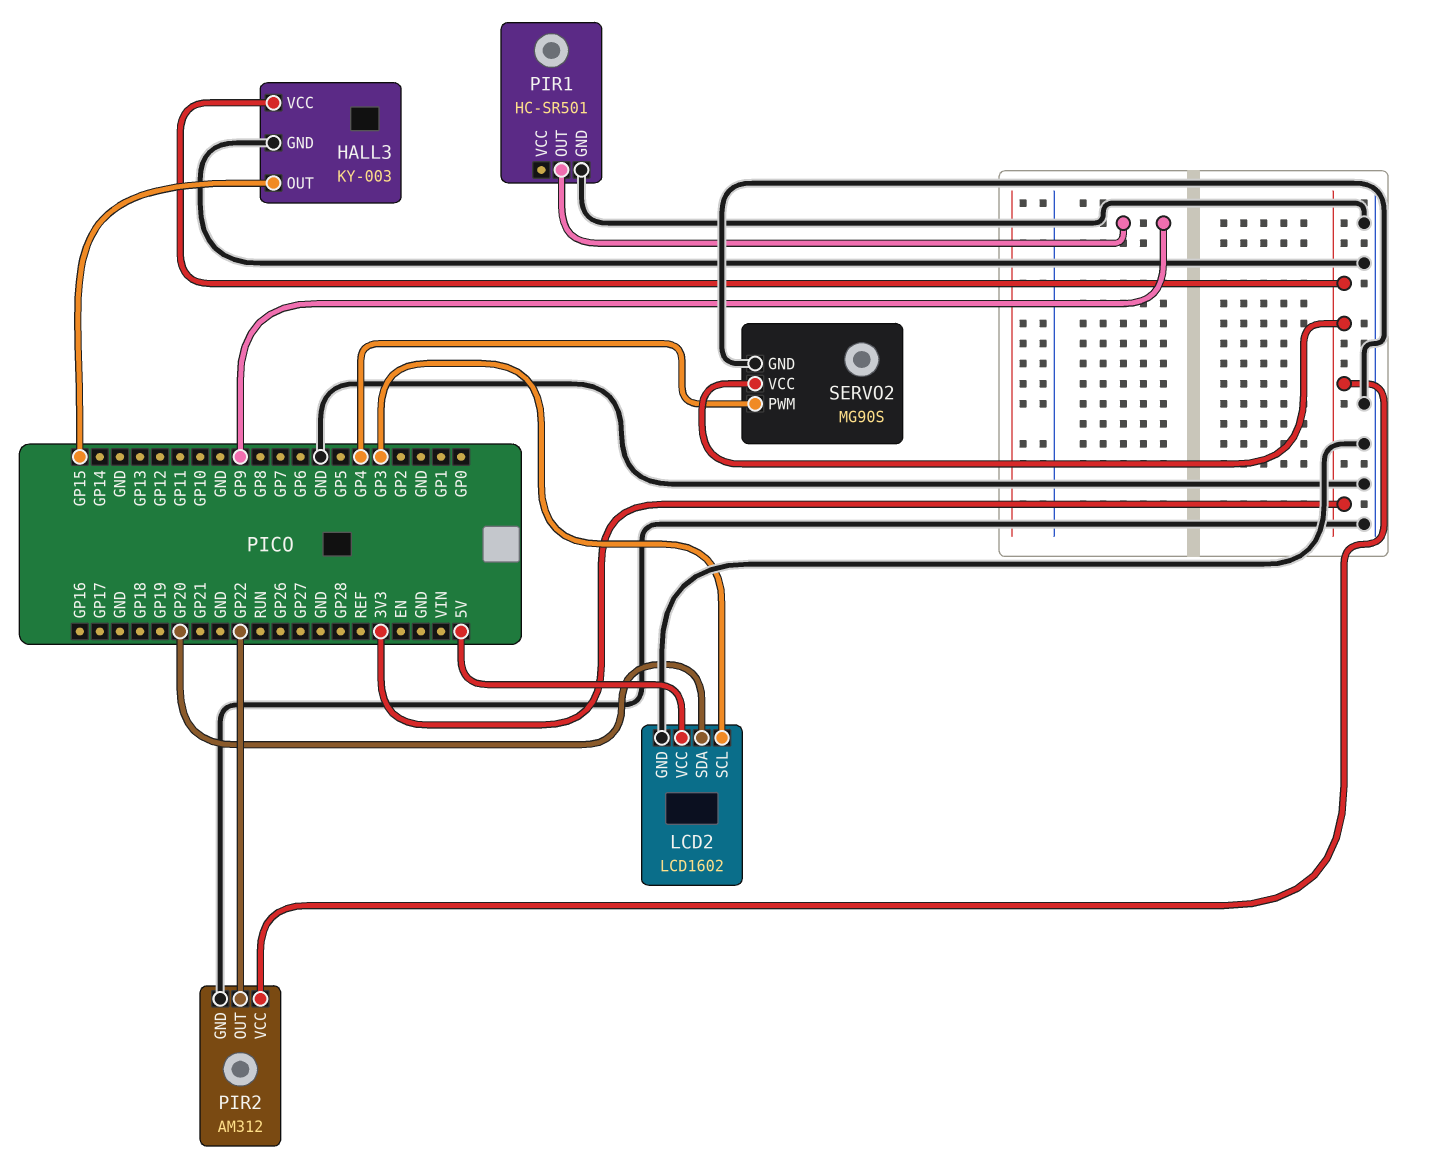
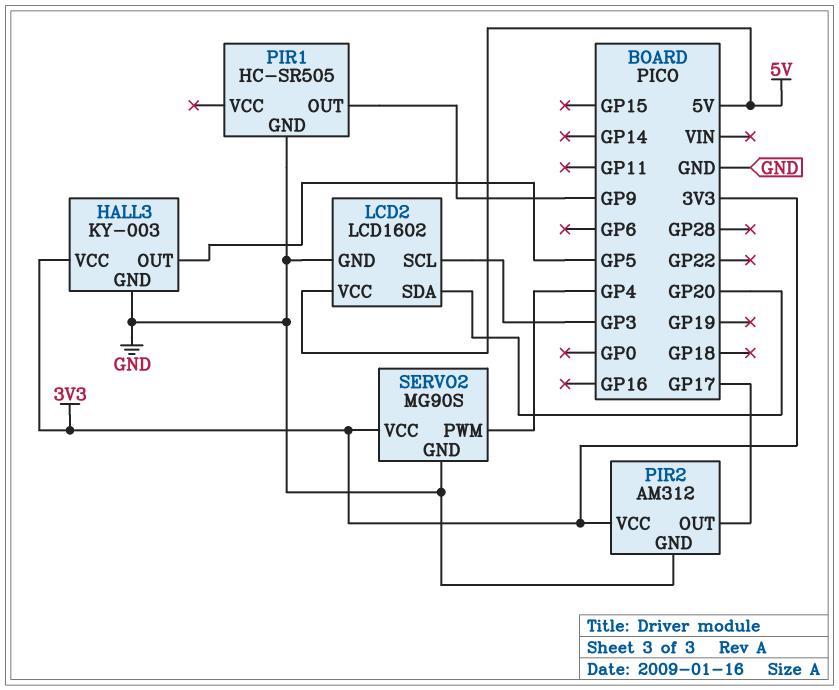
HALL3 pin OUT: GP15 -> GP5
PIR1: HC-SR501 -> HC-SR505
PIR2 pin OUT: GP22 -> GP17

